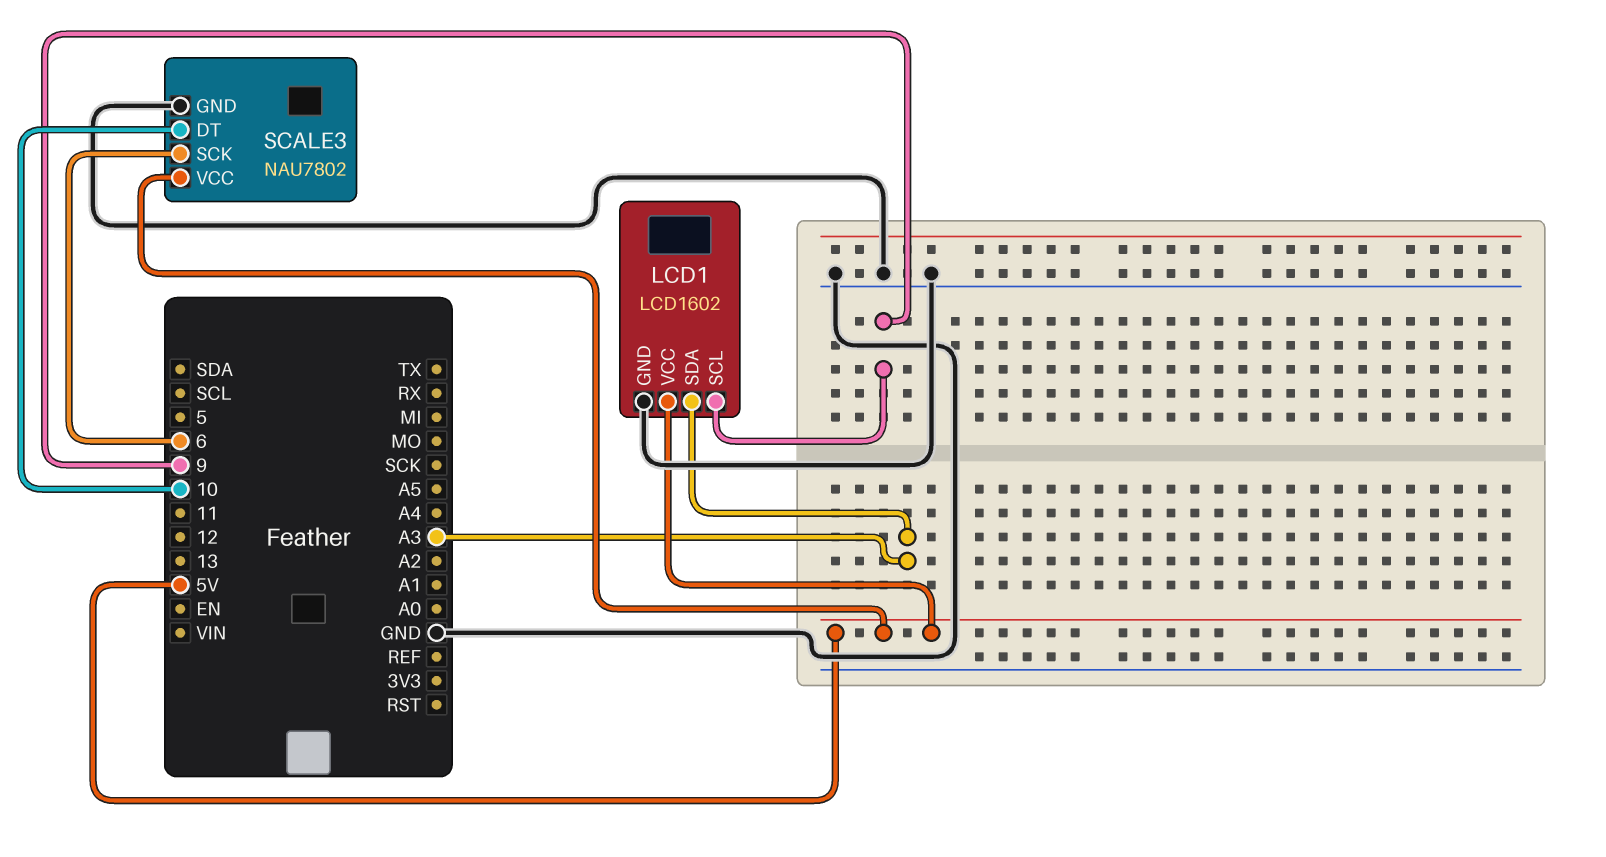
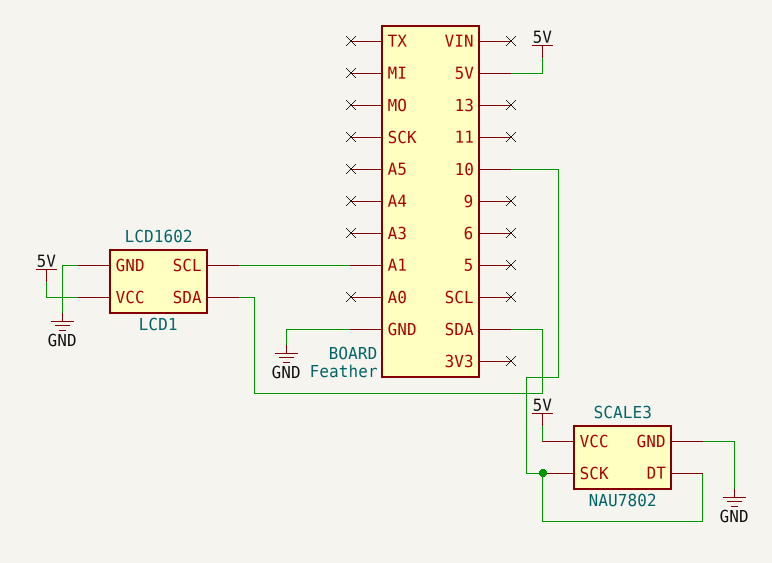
LCD1 pin SCL: 9 -> A1
LCD1 pin SDA: A3 -> SDA
SCALE3 pin SCK: 6 -> 10

